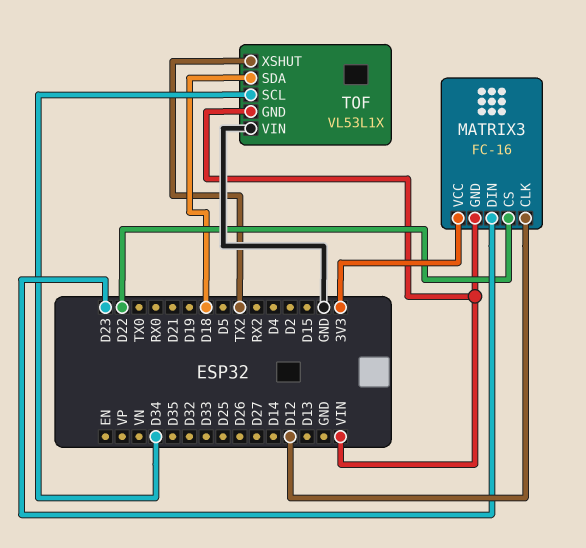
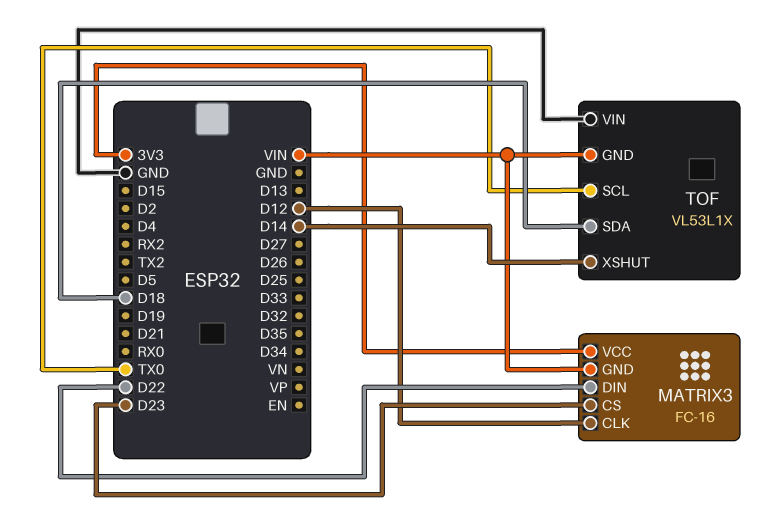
MATRIX3 pin CS: D22 -> D23
MATRIX3 pin DIN: D23 -> D22
TOF pin SCL: D34 -> TX0
TOF pin XSHUT: TX2 -> D14

